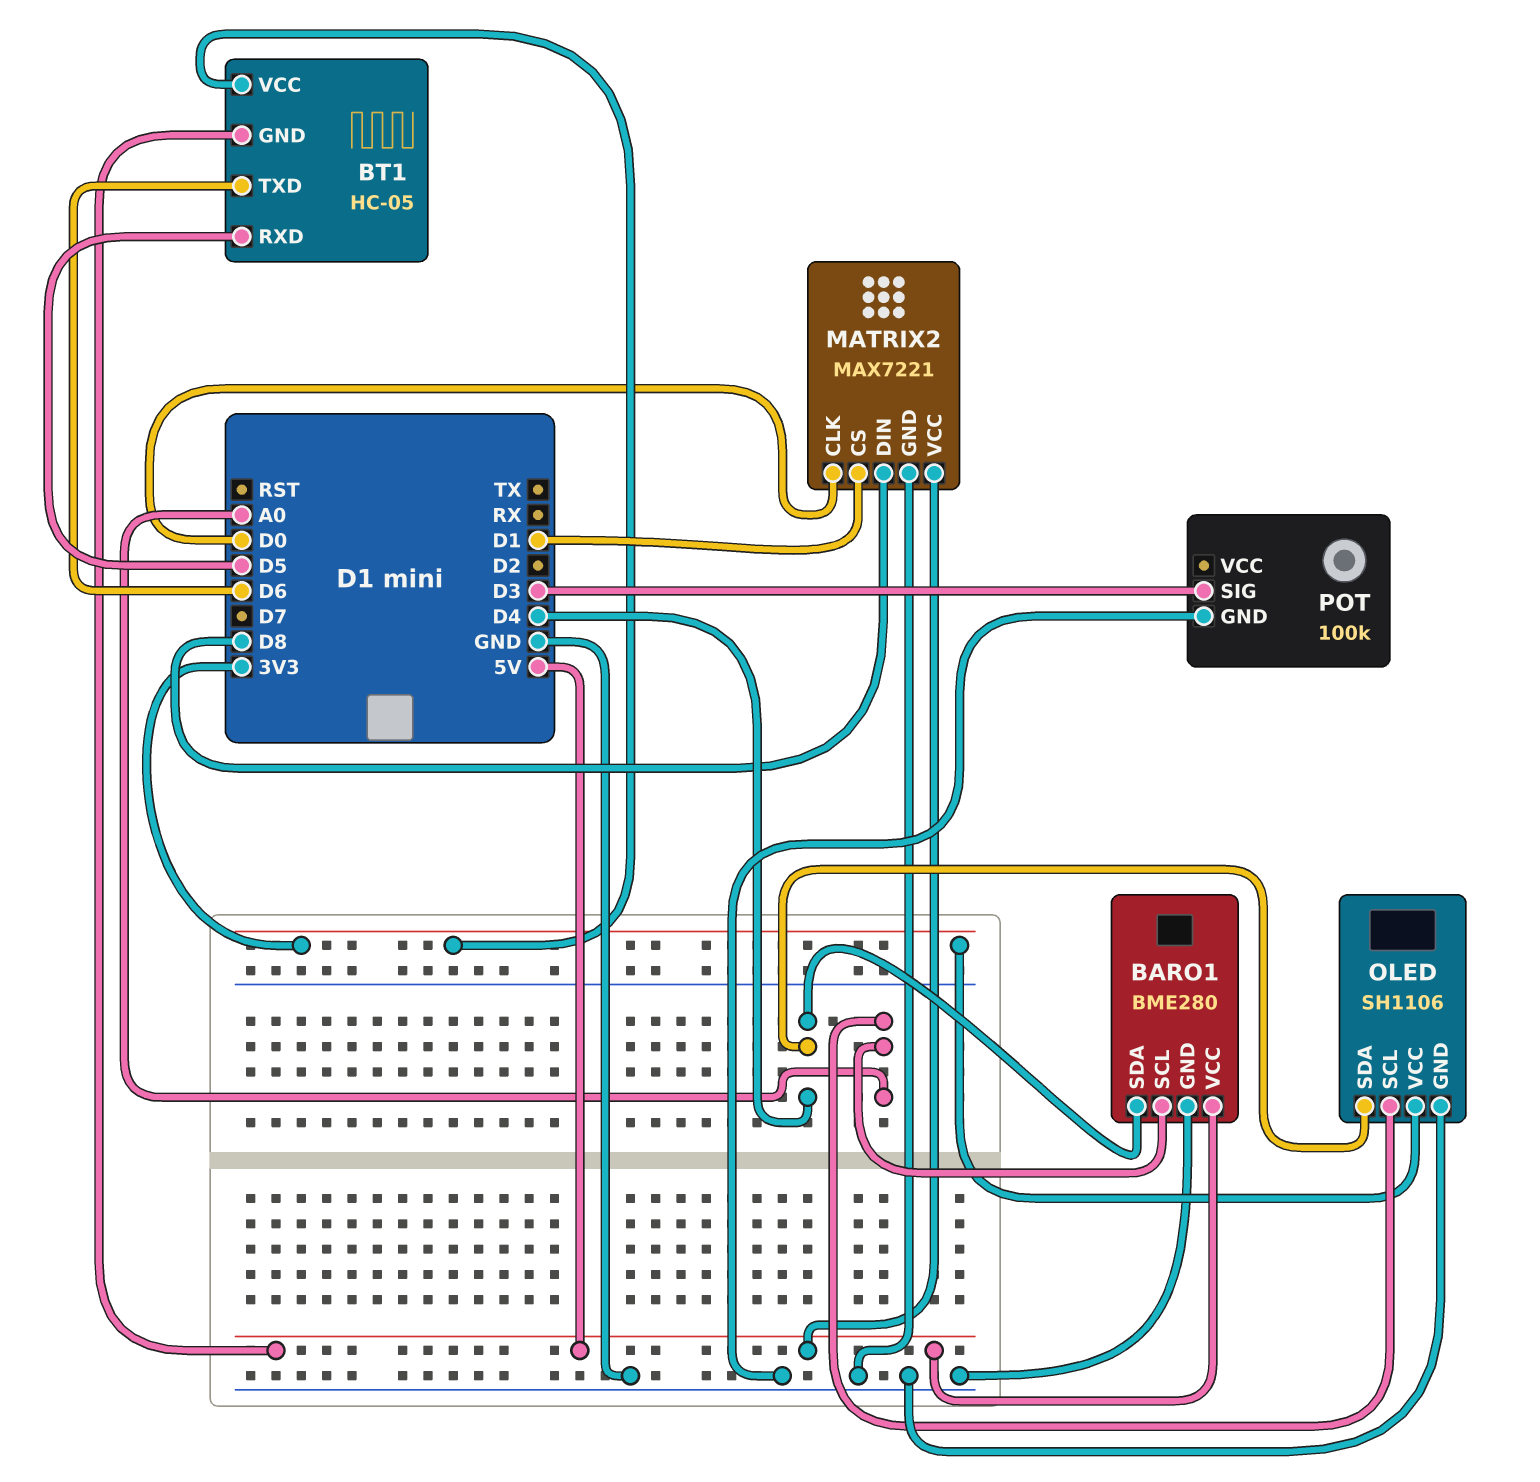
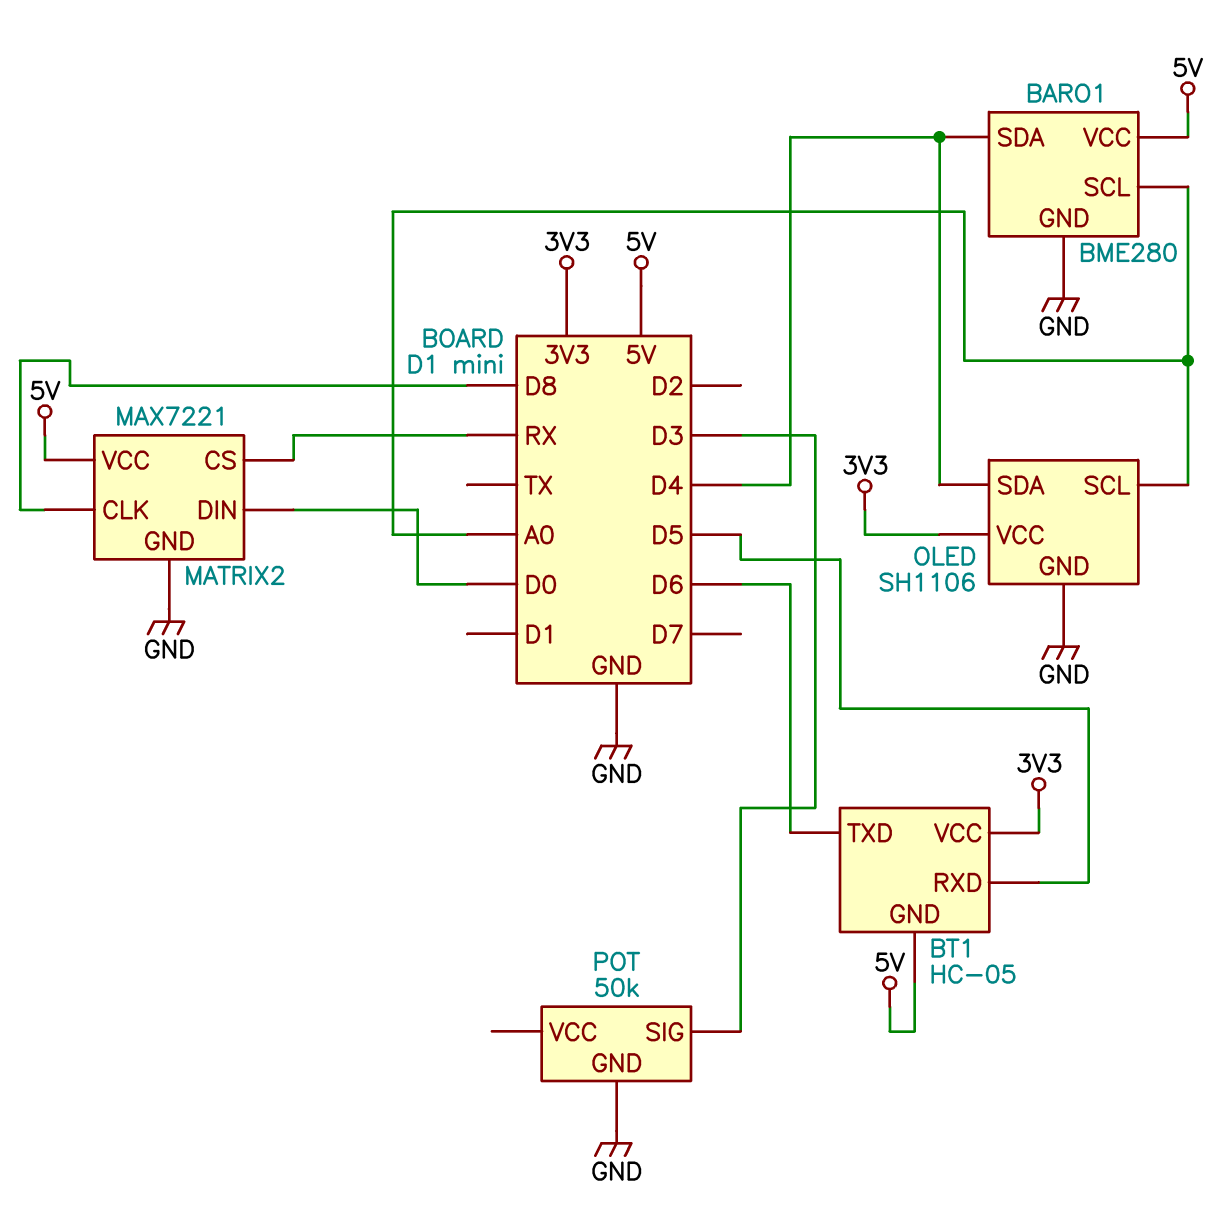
MATRIX2 pin CLK: D0 -> D8
MATRIX2 pin CS: D1 -> RX
MATRIX2 pin DIN: D8 -> D0
POT: 100k -> 50k

